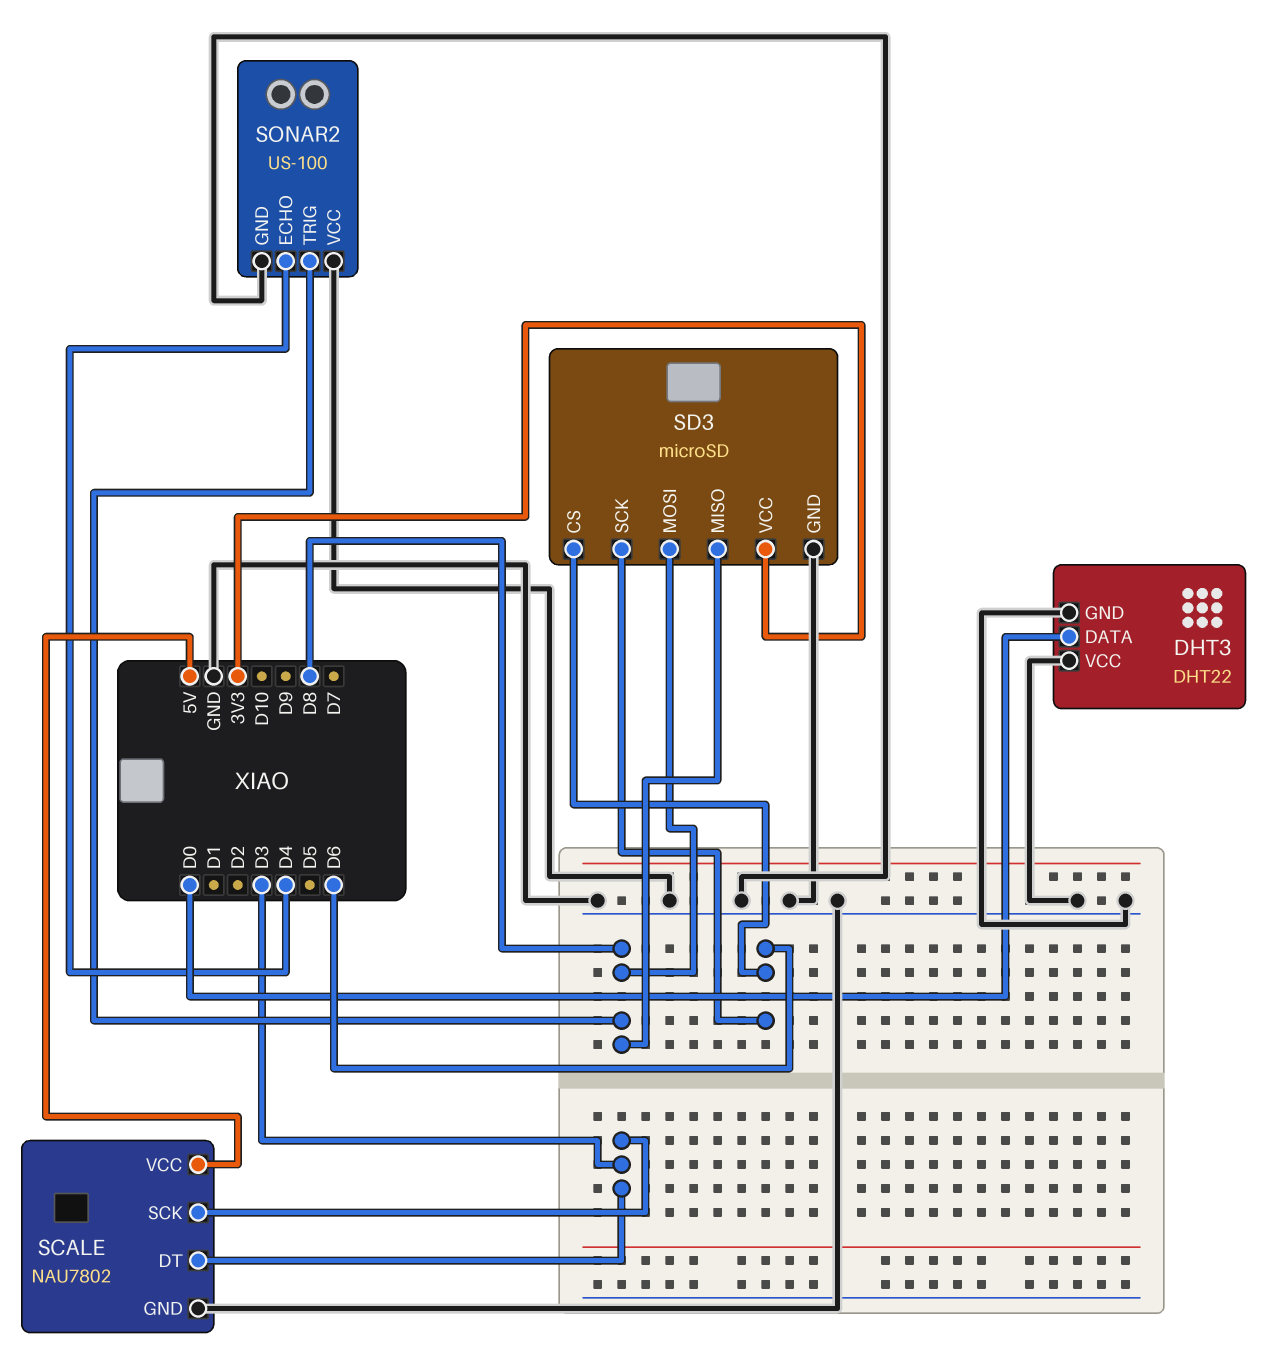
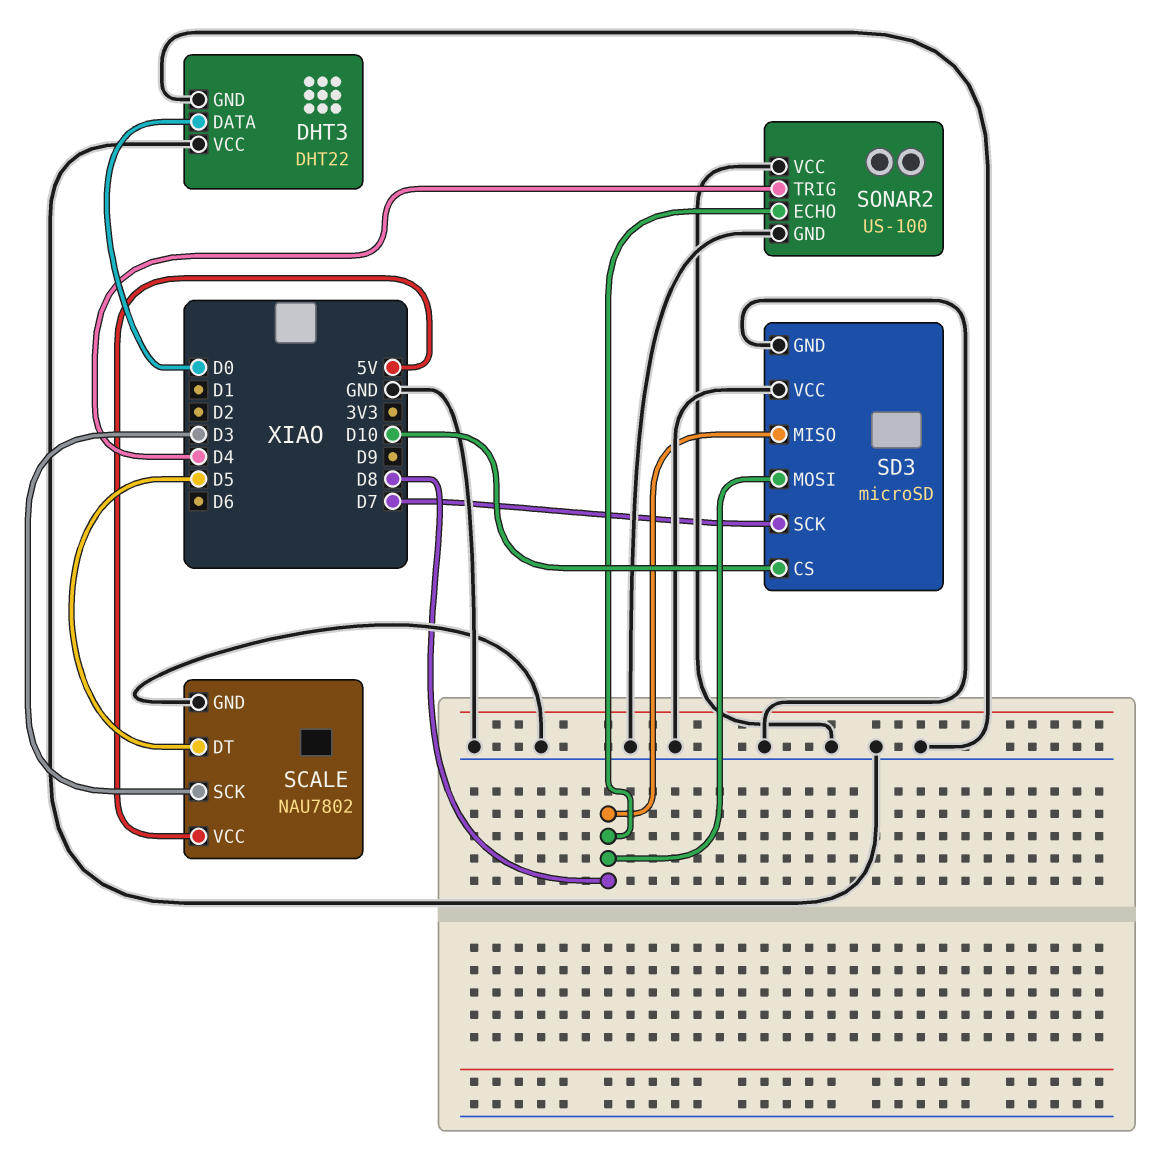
SCALE pin DT: D3 -> D5
SD3 pin CS: D6 -> D10
SD3 pin SCK: D6 -> D7
SD3 pin VCC: 3V3 -> GND
SONAR2 pin ECHO: D4 -> D8
SONAR2 pin TRIG: D8 -> D4

